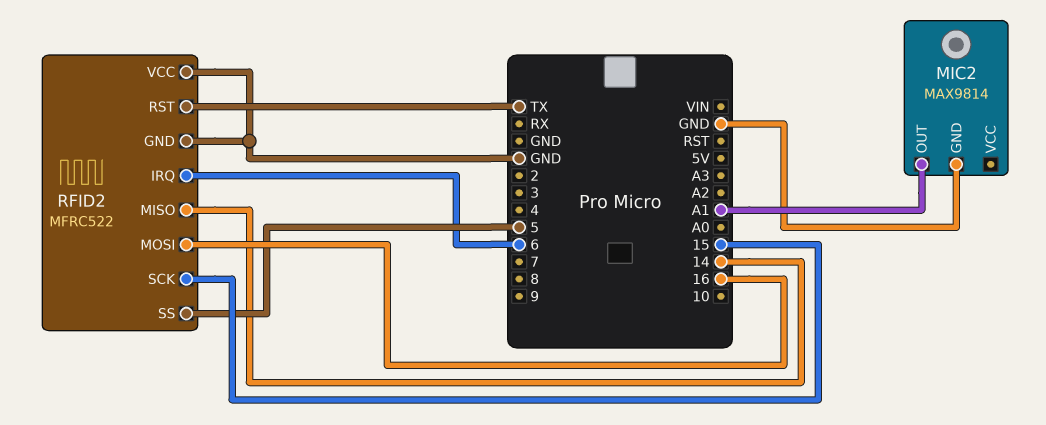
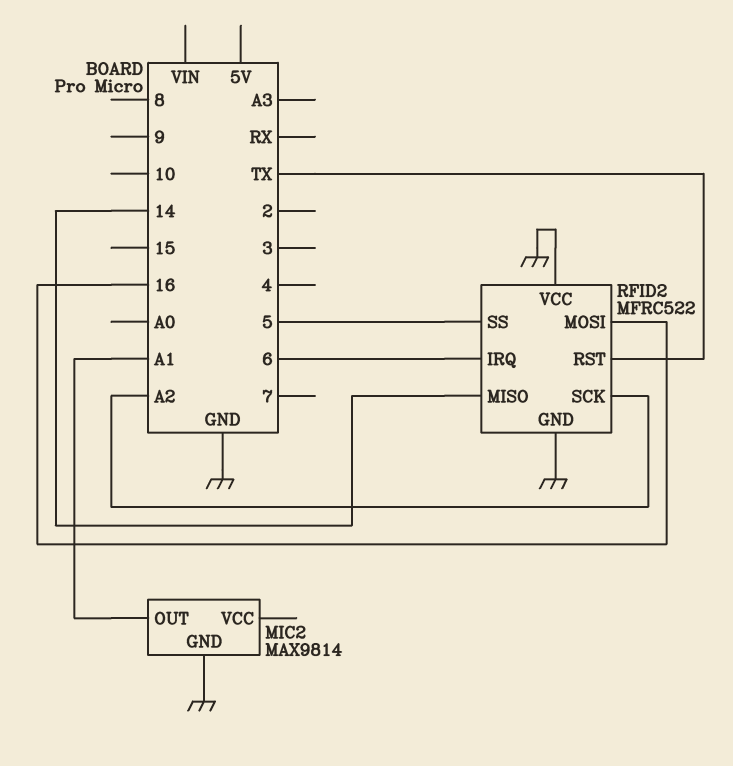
RFID2 pin SCK: 15 -> A2

